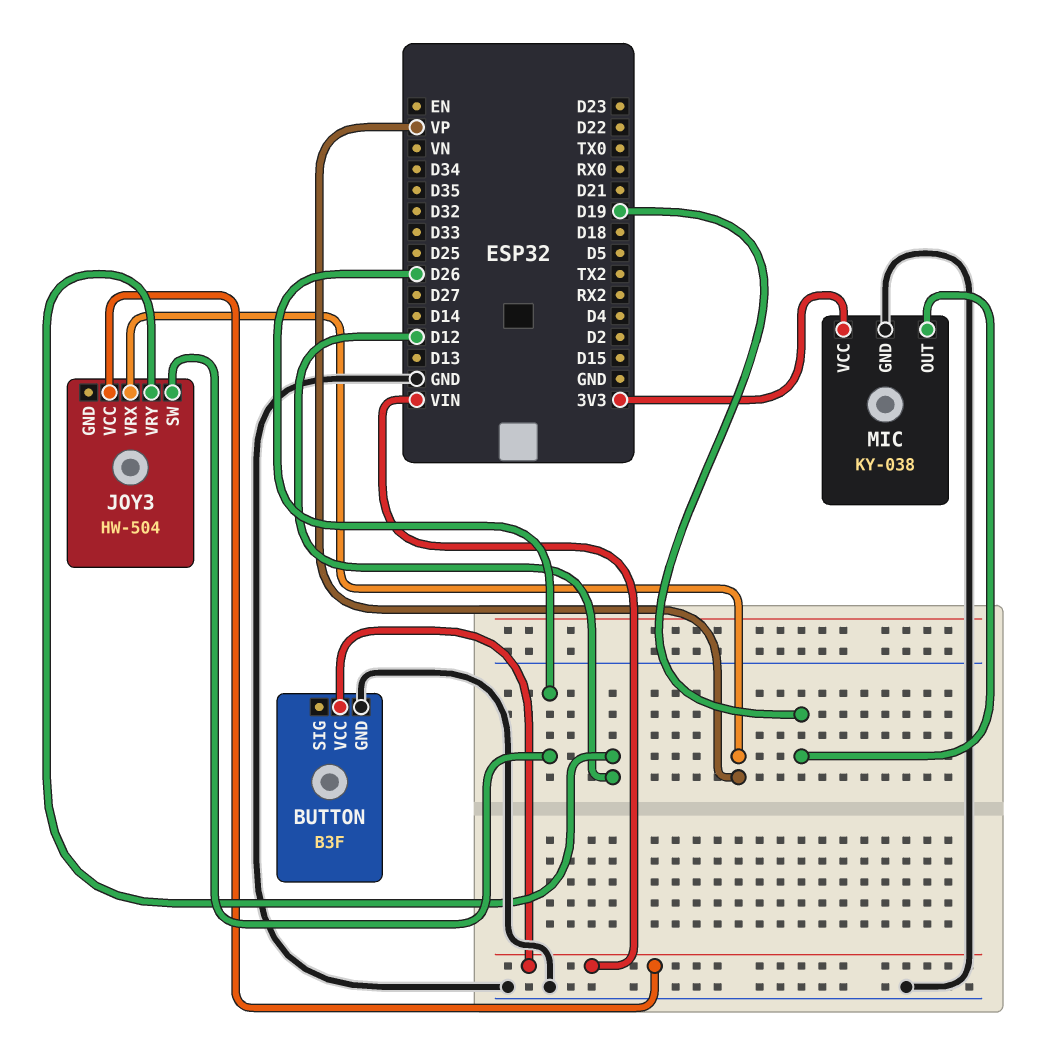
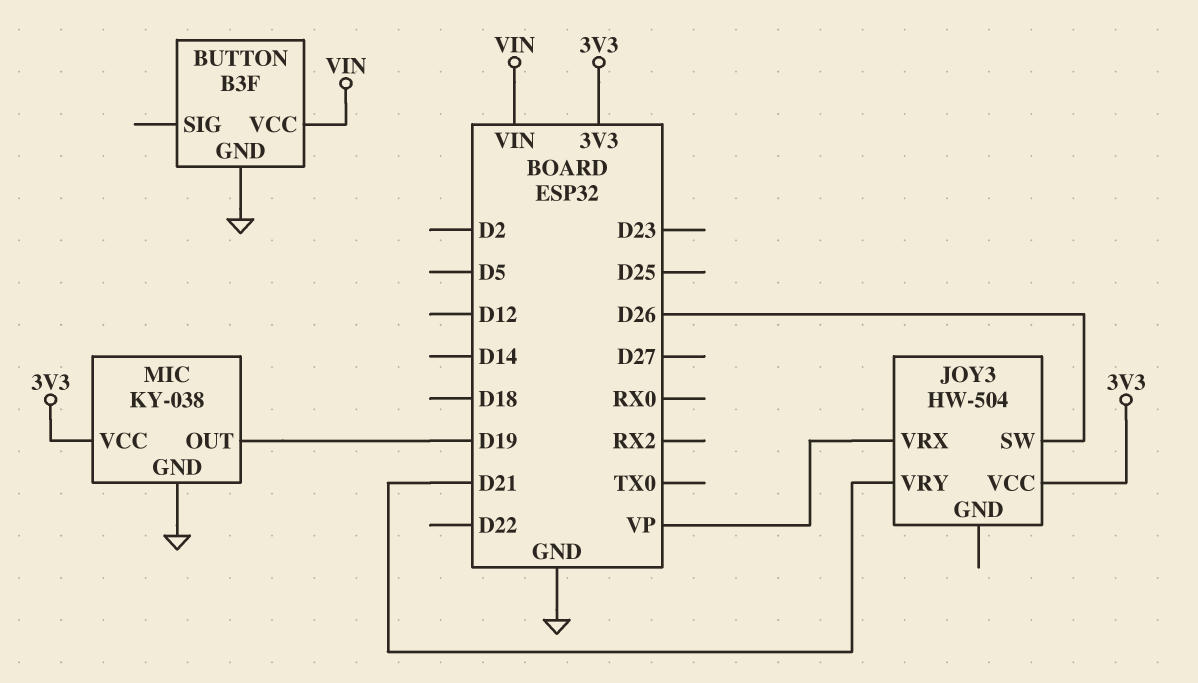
JOY3 pin VCC: VIN -> 3V3
JOY3 pin VRY: D12 -> D21

